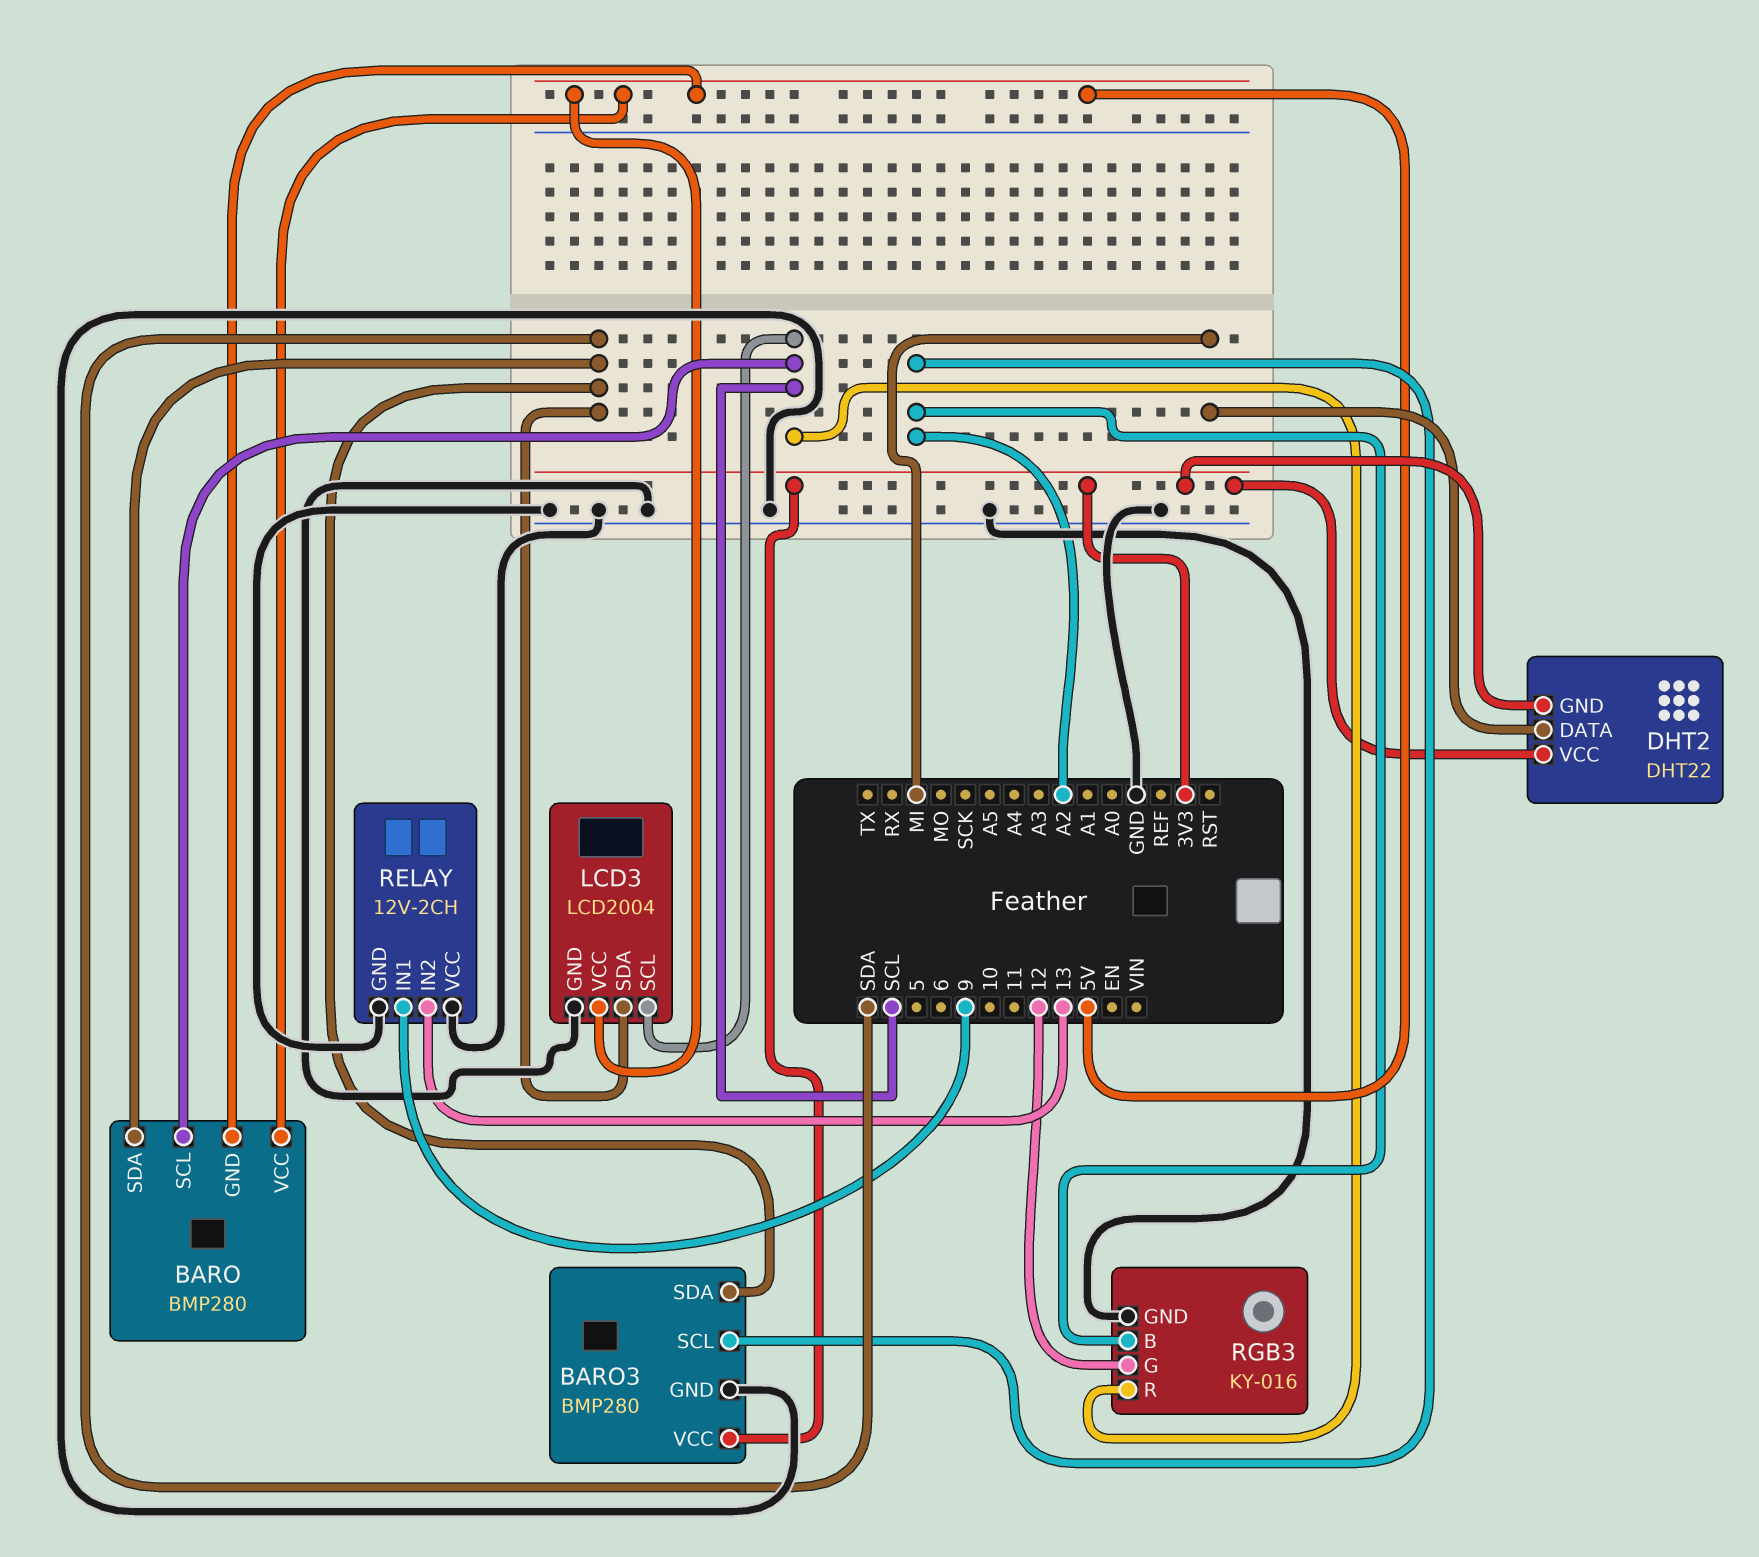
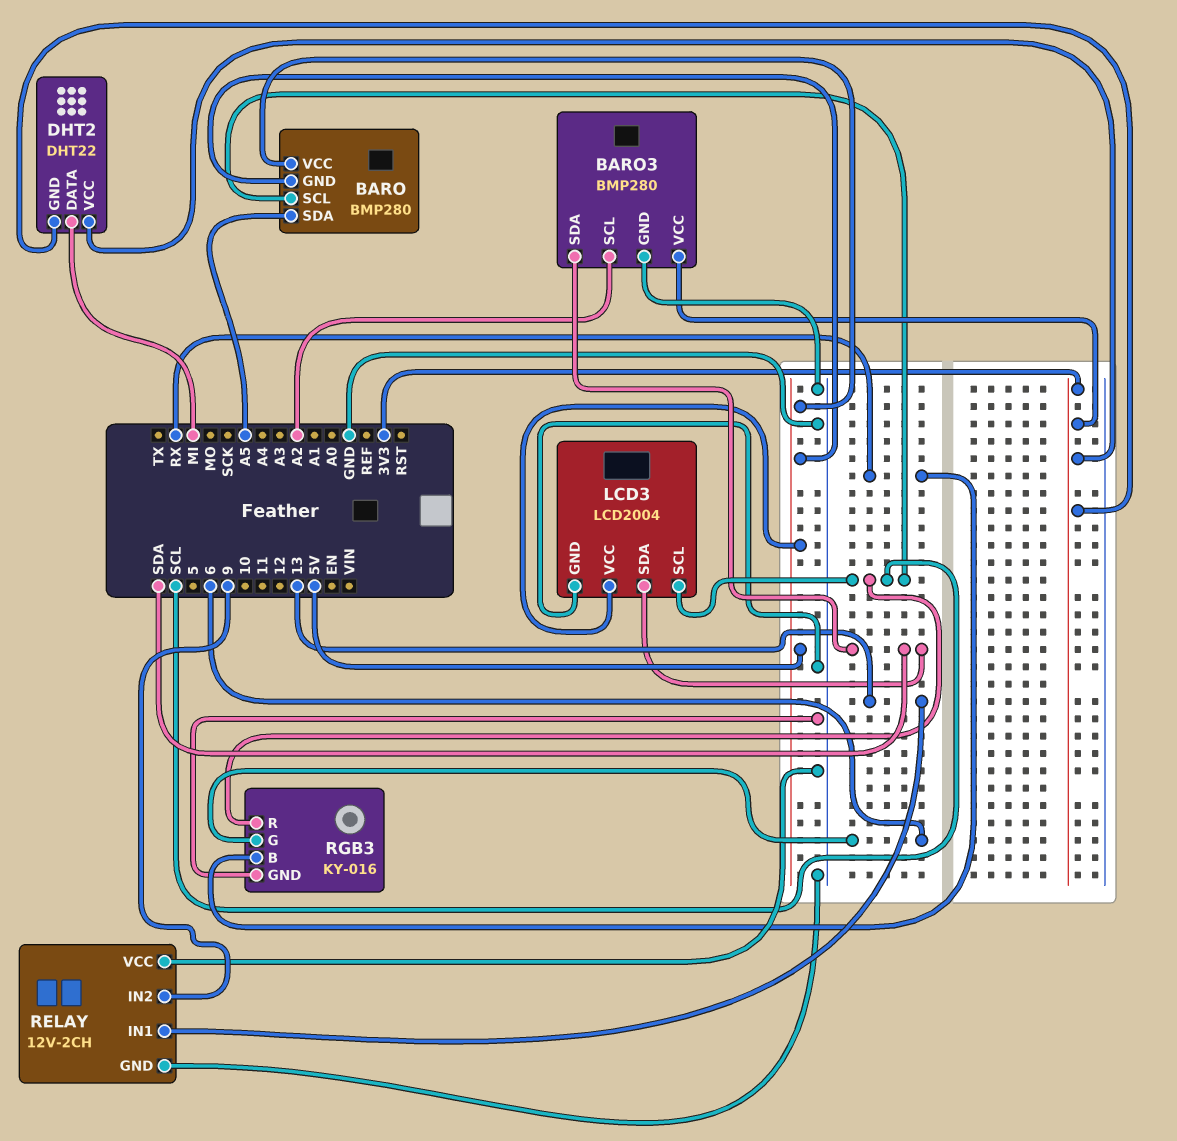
BARO pin SDA: SDA -> A5
RELAY pin IN1: 9 -> 13
RELAY pin IN2: 13 -> 9
RGB3 pin B: A2 -> RX
RGB3 pin G: 12 -> 6

